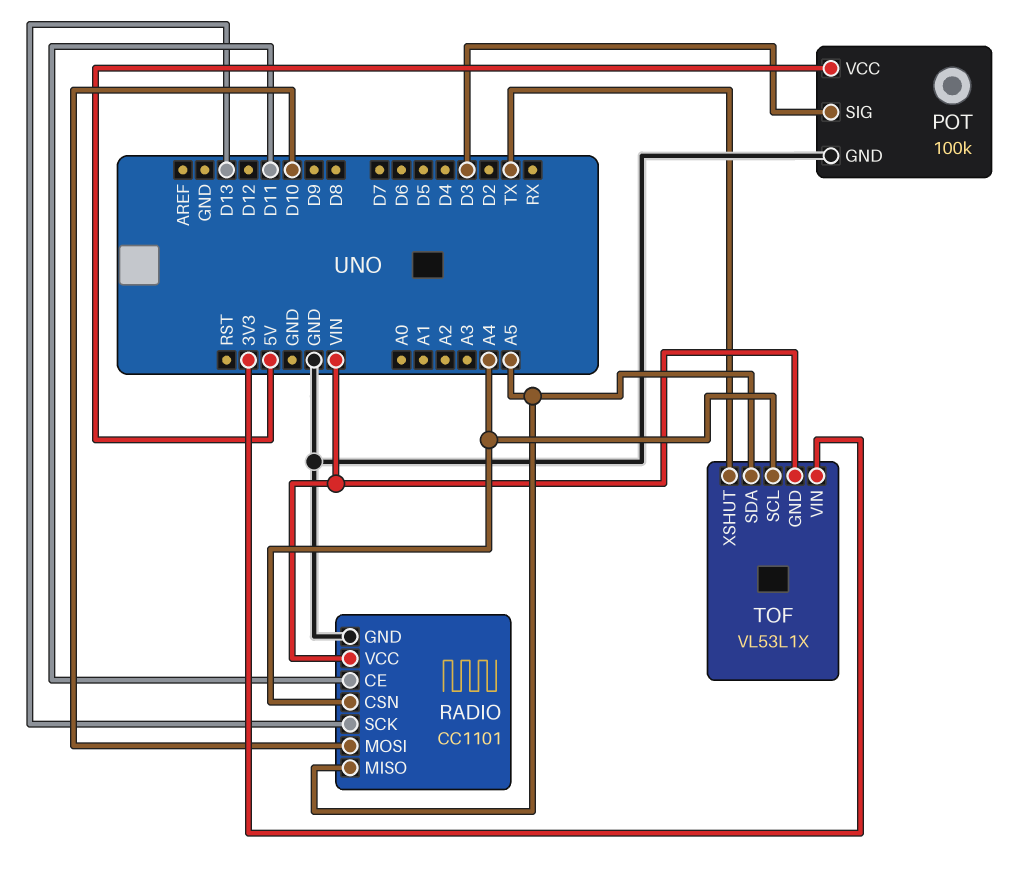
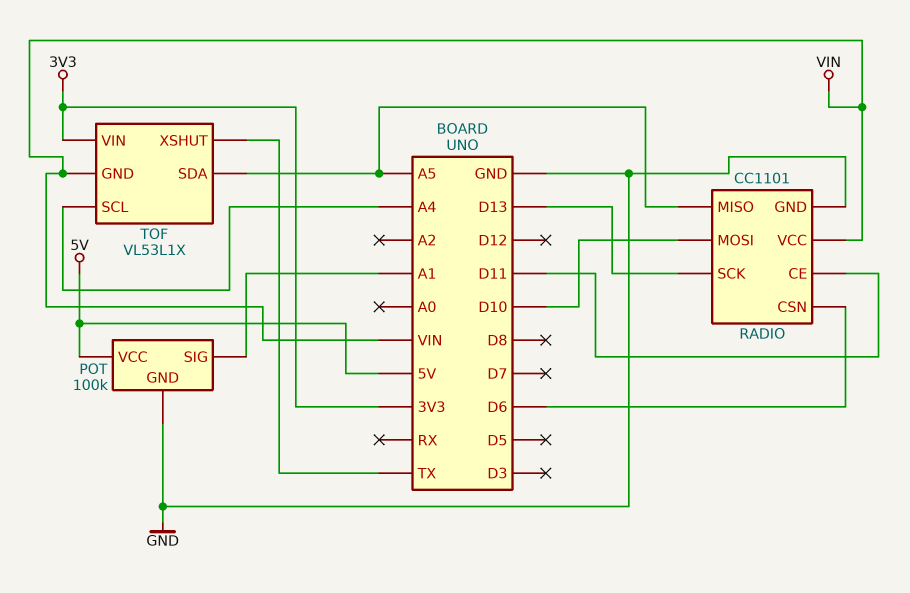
POT pin SIG: D3 -> A1
RADIO pin CSN: A4 -> D6

